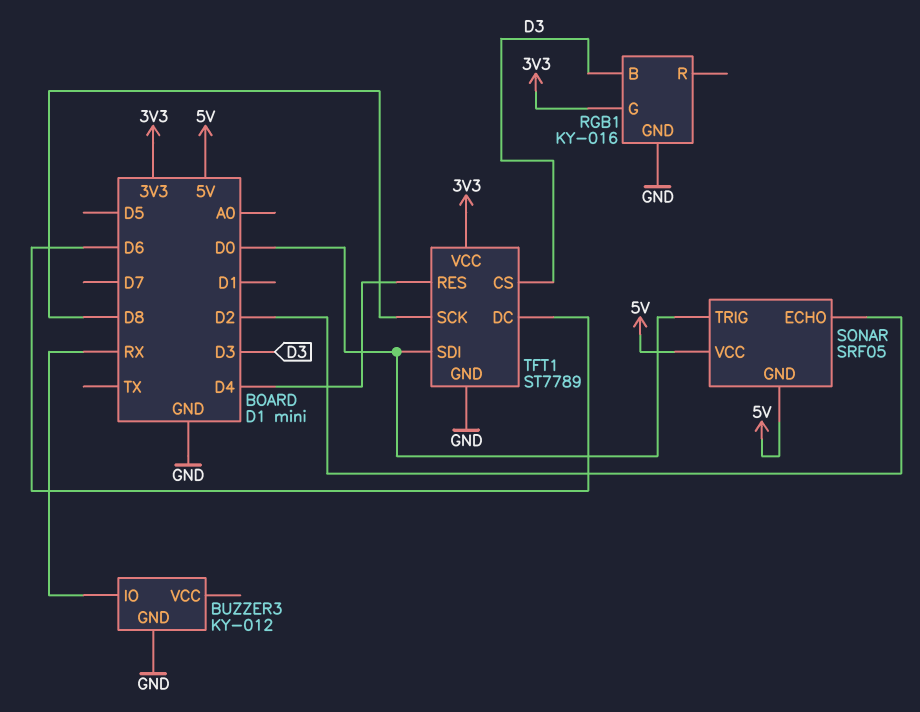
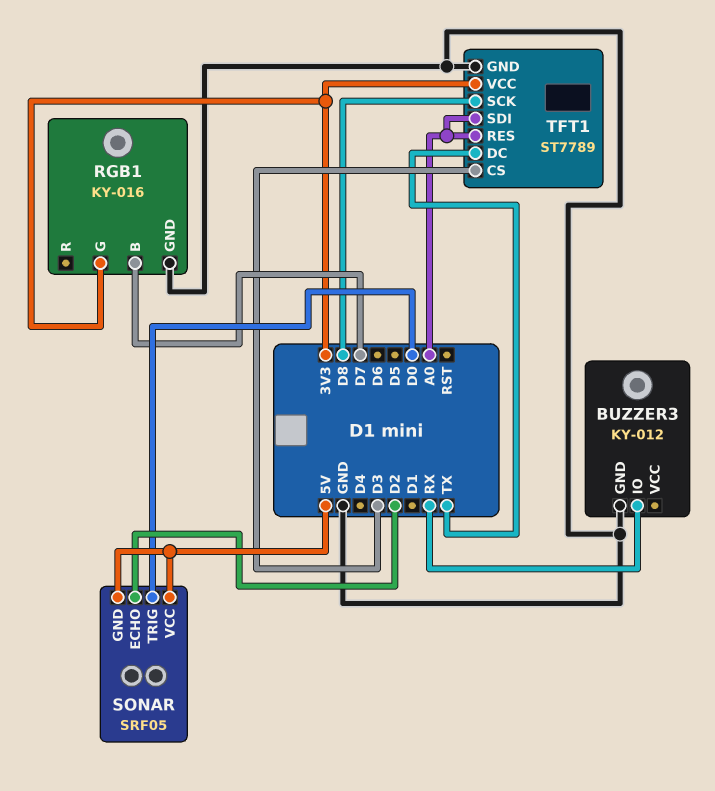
RGB1 pin B: D3 -> D7
TFT1 pin DC: D6 -> TX
TFT1 pin RES: D4 -> A0
TFT1 pin SDI: D0 -> A0

